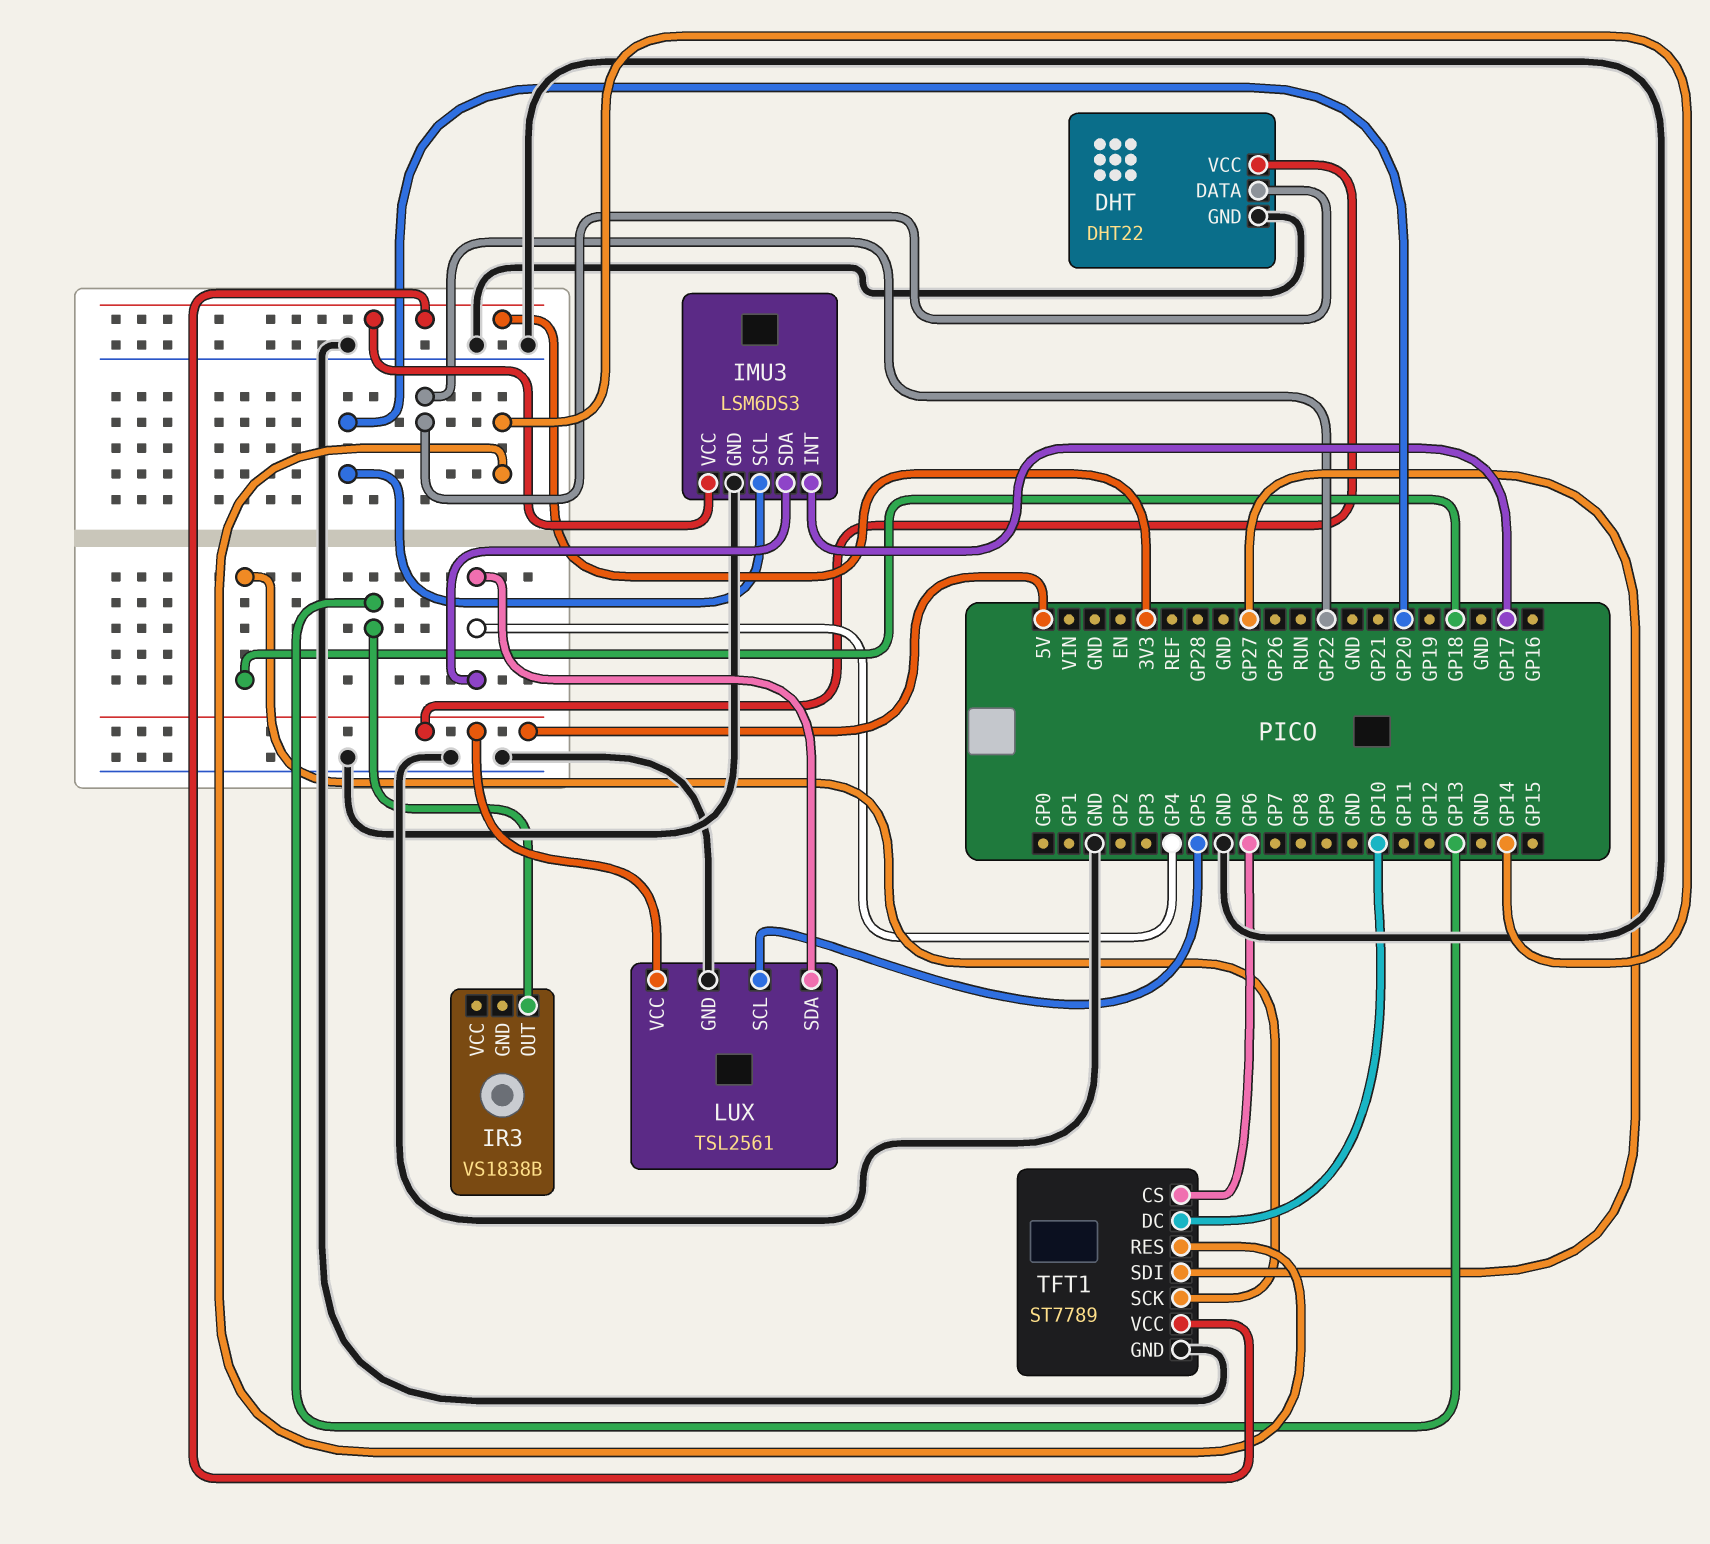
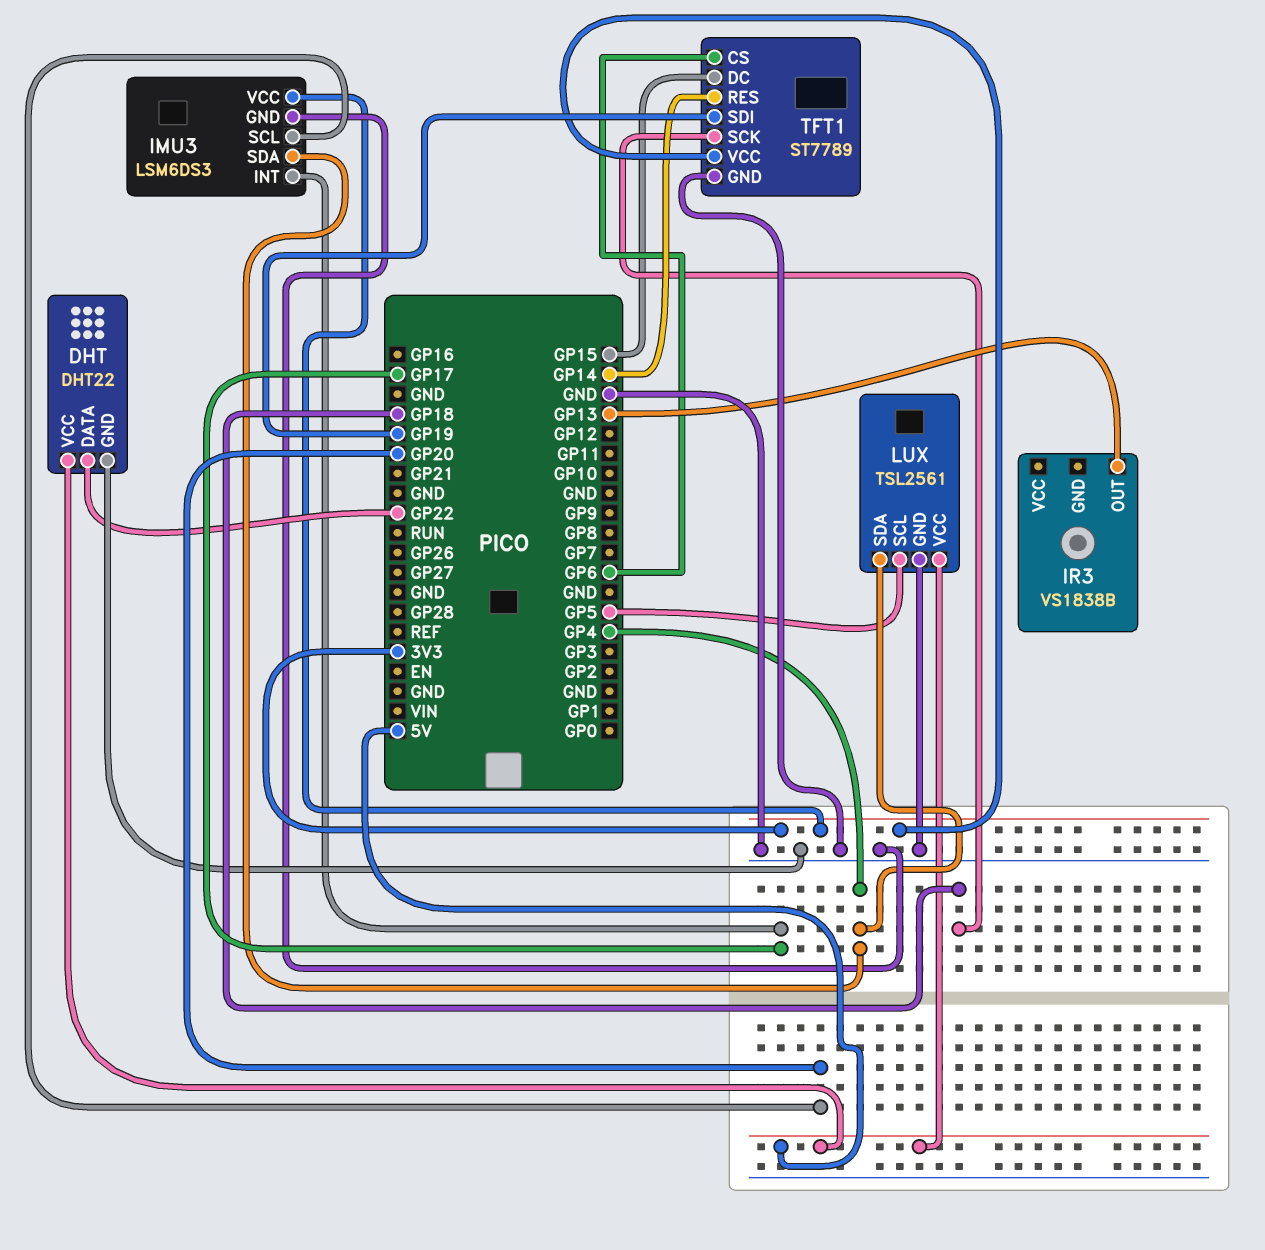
TFT1 pin DC: GP10 -> GP15
TFT1 pin SDI: GP27 -> GP19

